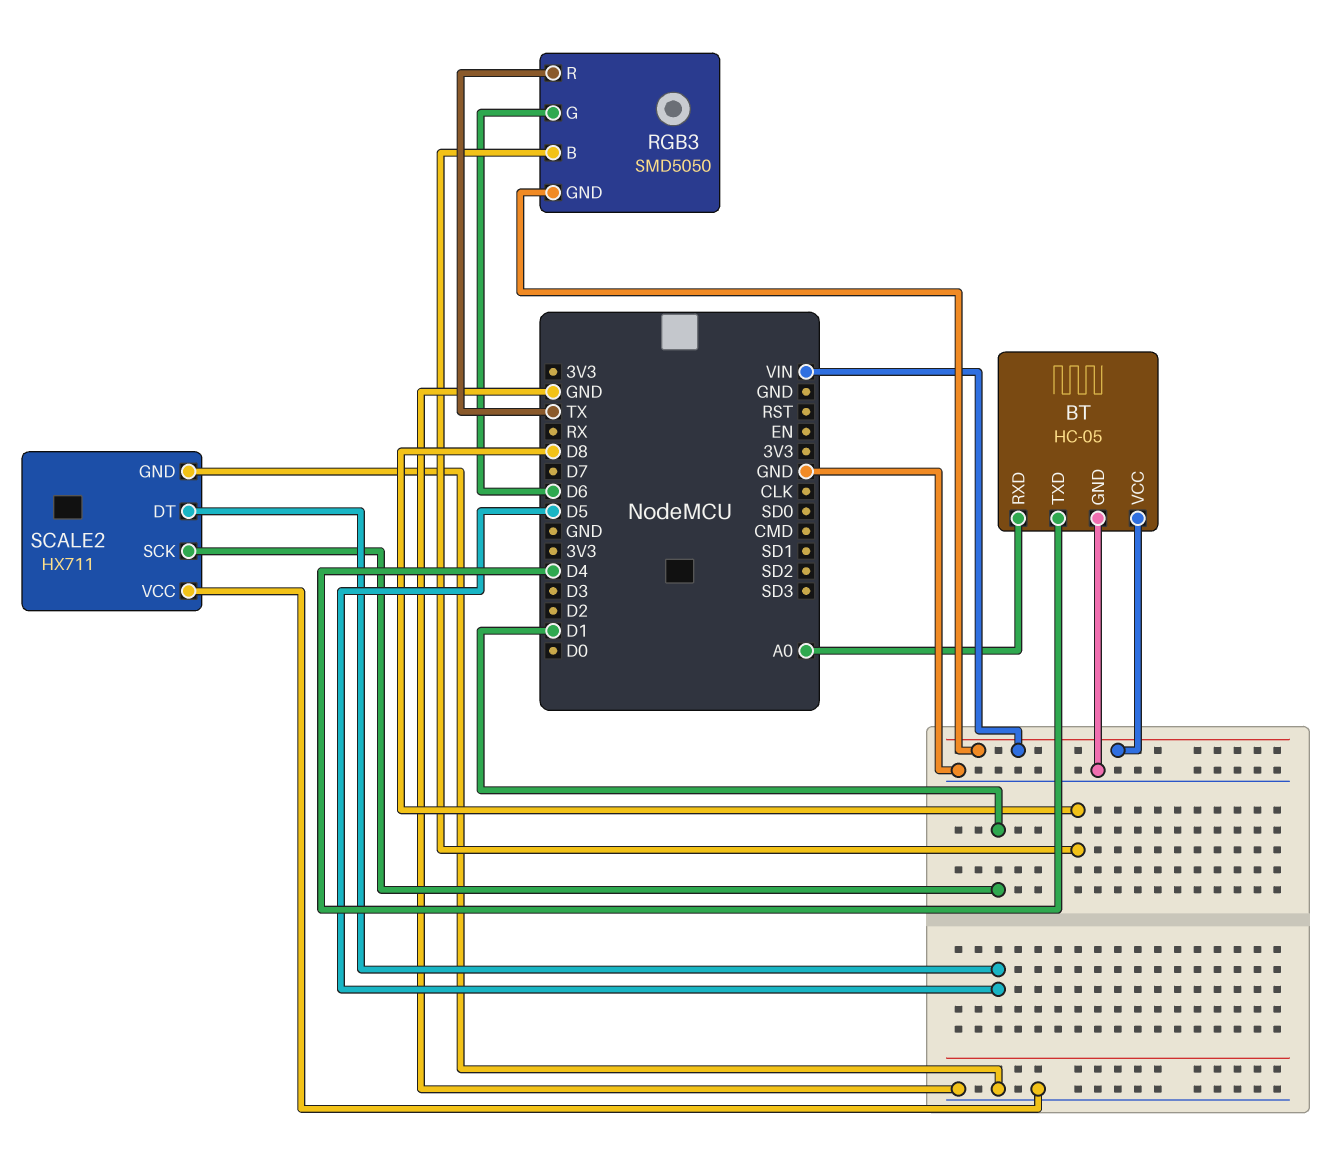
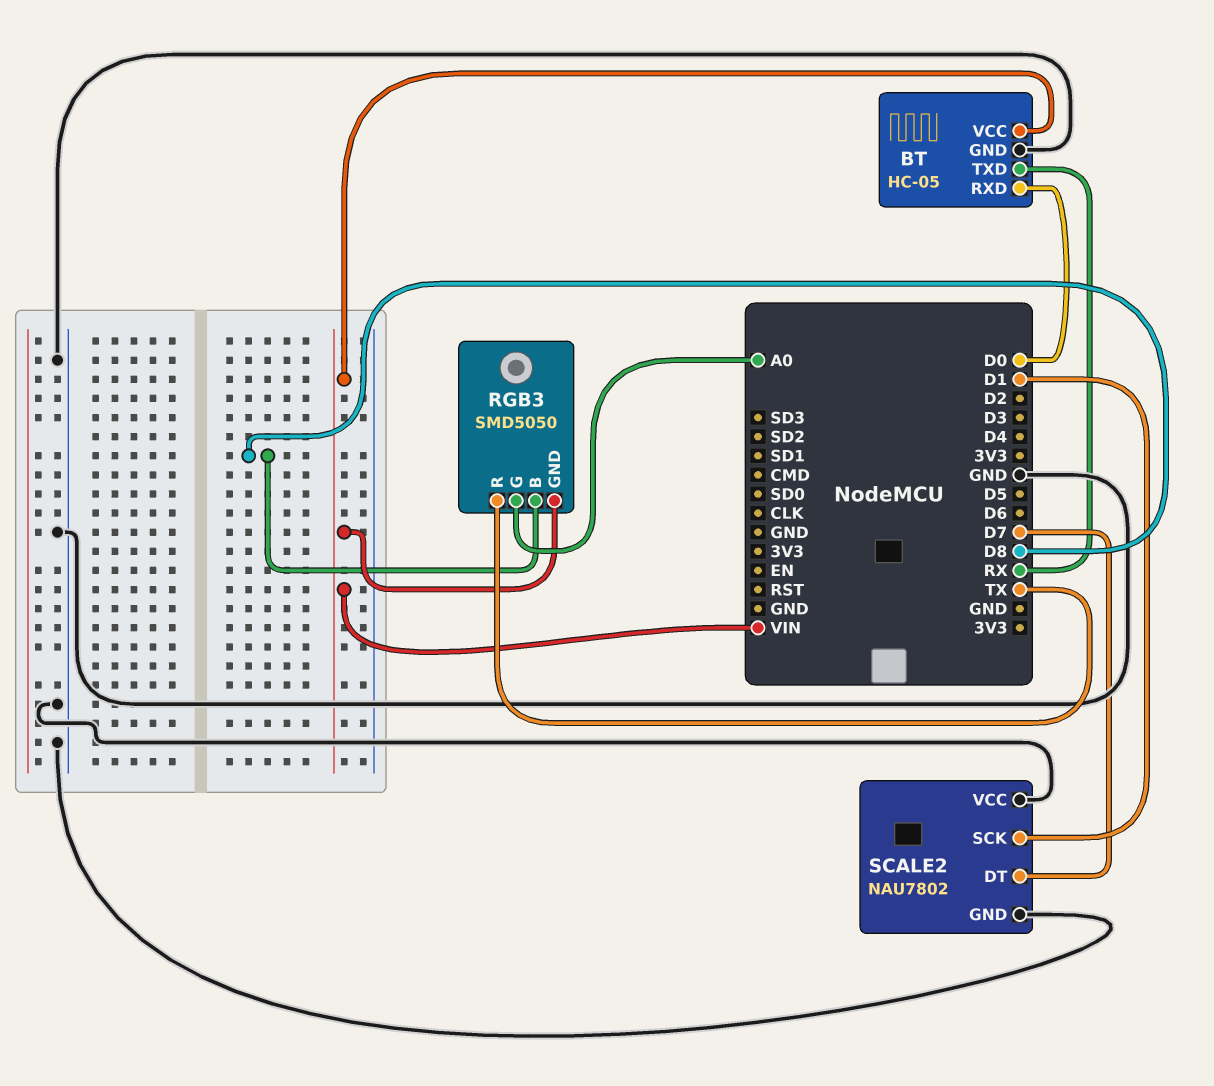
BT pin RXD: A0 -> D0
BT pin TXD: D4 -> RX
RGB3 pin G: D6 -> A0
SCALE2: HX711 -> NAU7802
SCALE2 pin DT: D5 -> D7

